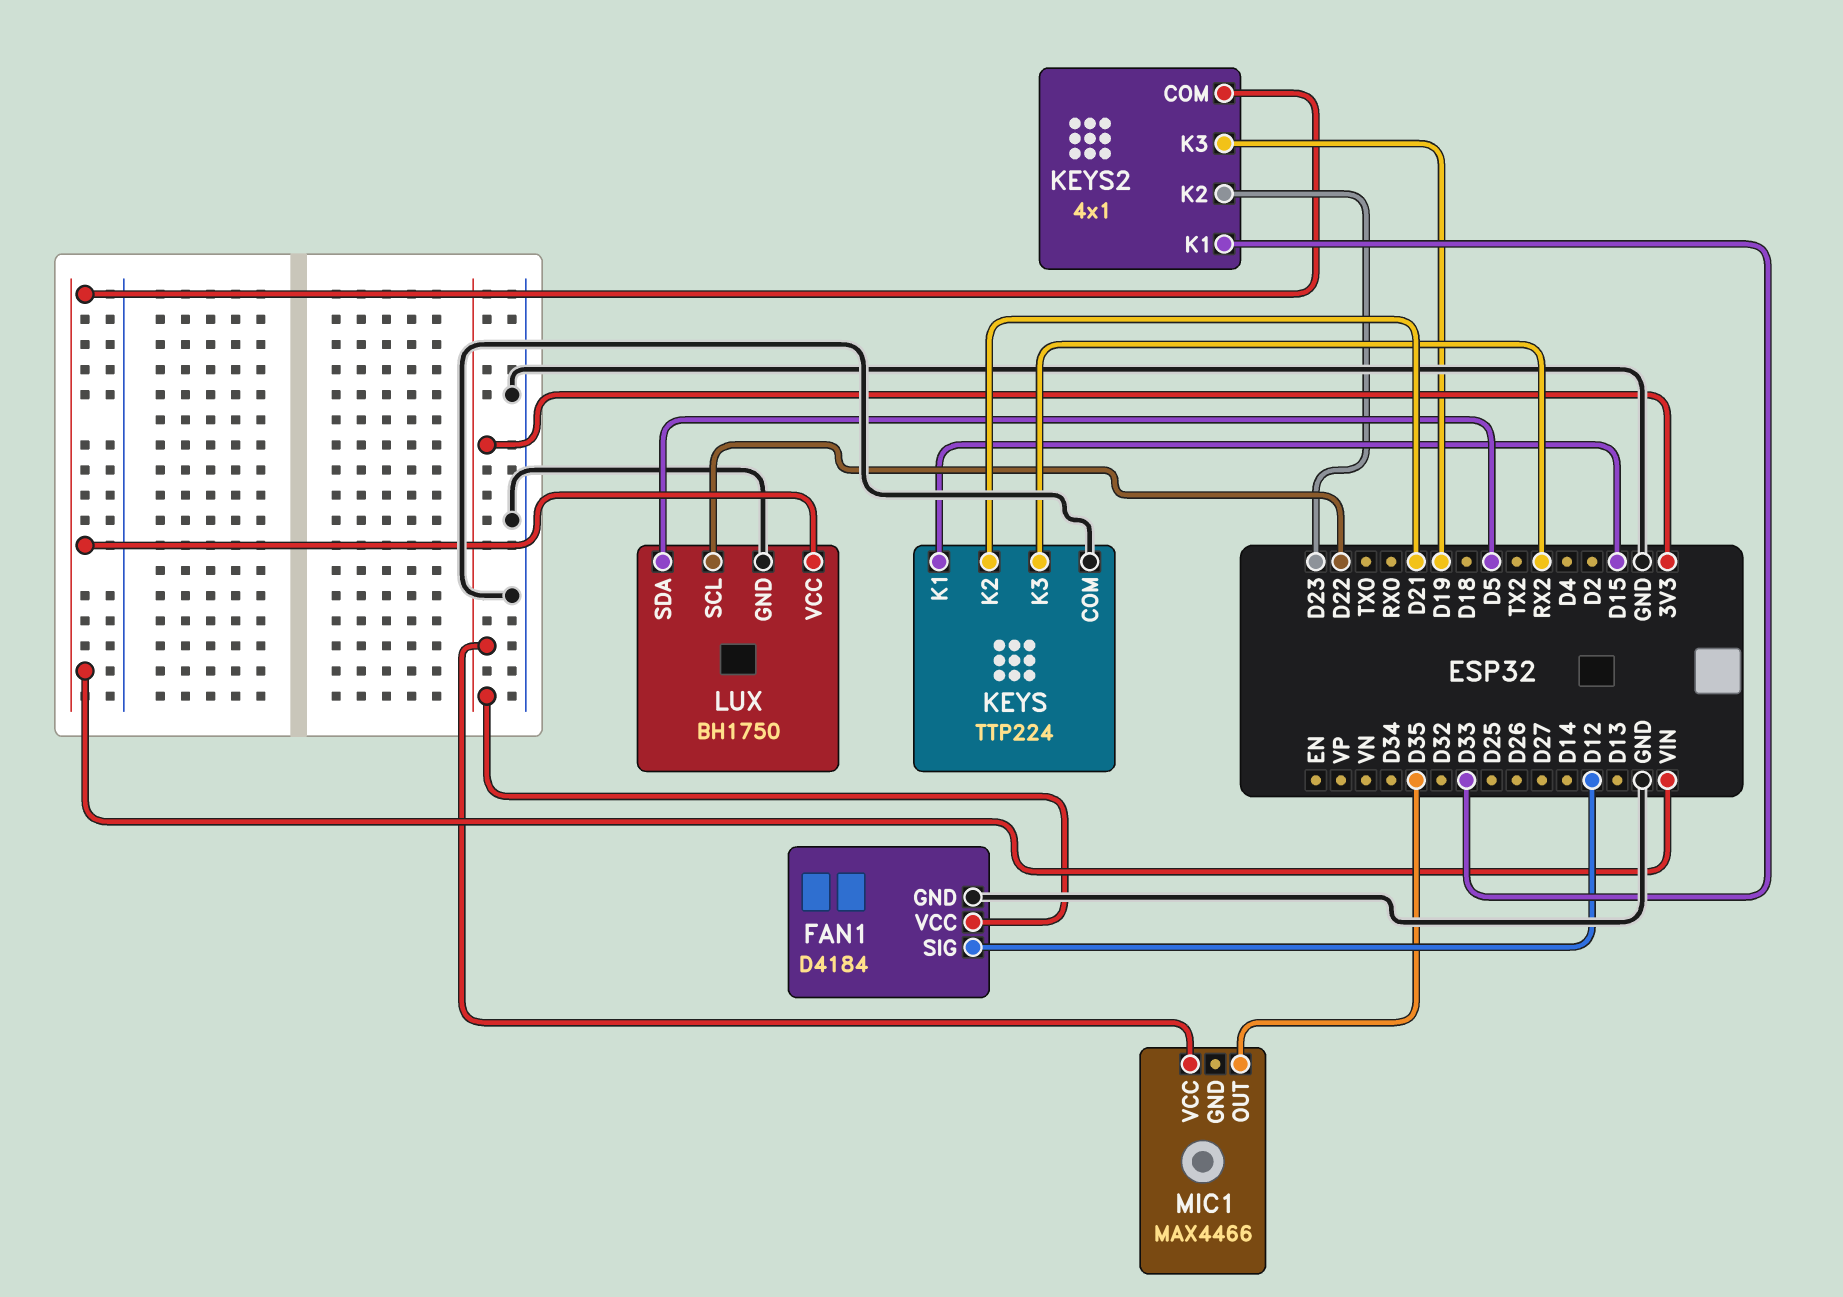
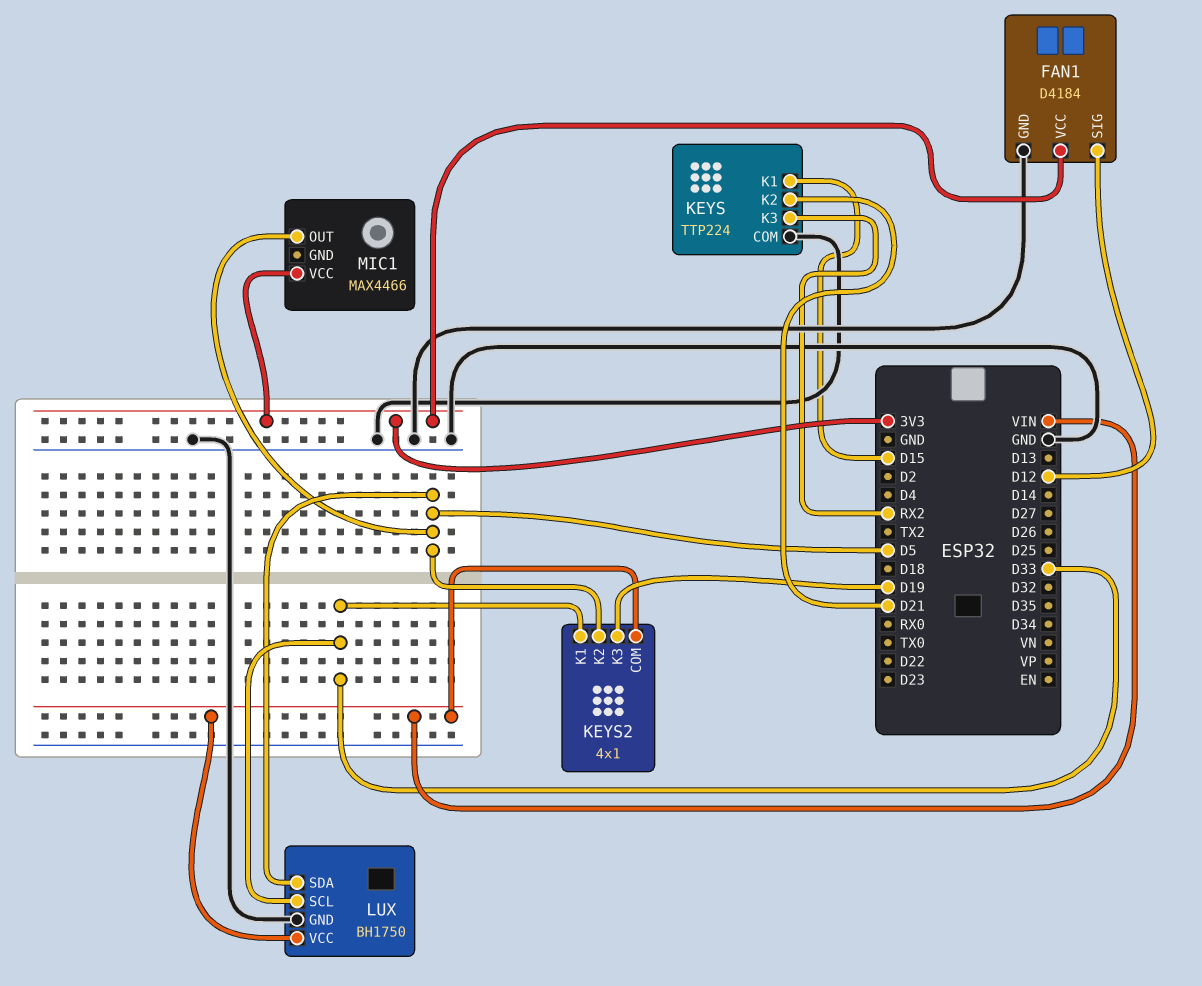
KEYS2 pin K2: D23 -> D5
LUX pin SCL: D22 -> D33
MIC1 pin OUT: D35 -> D5

